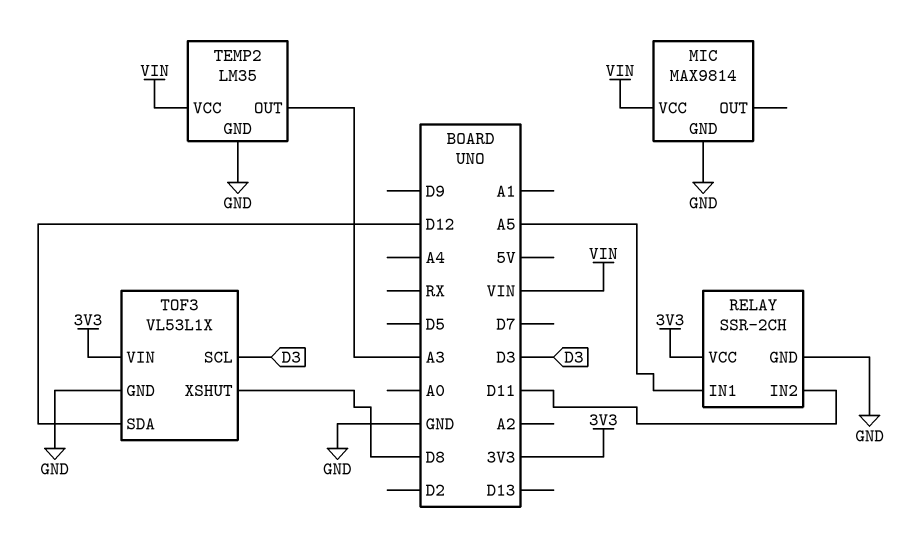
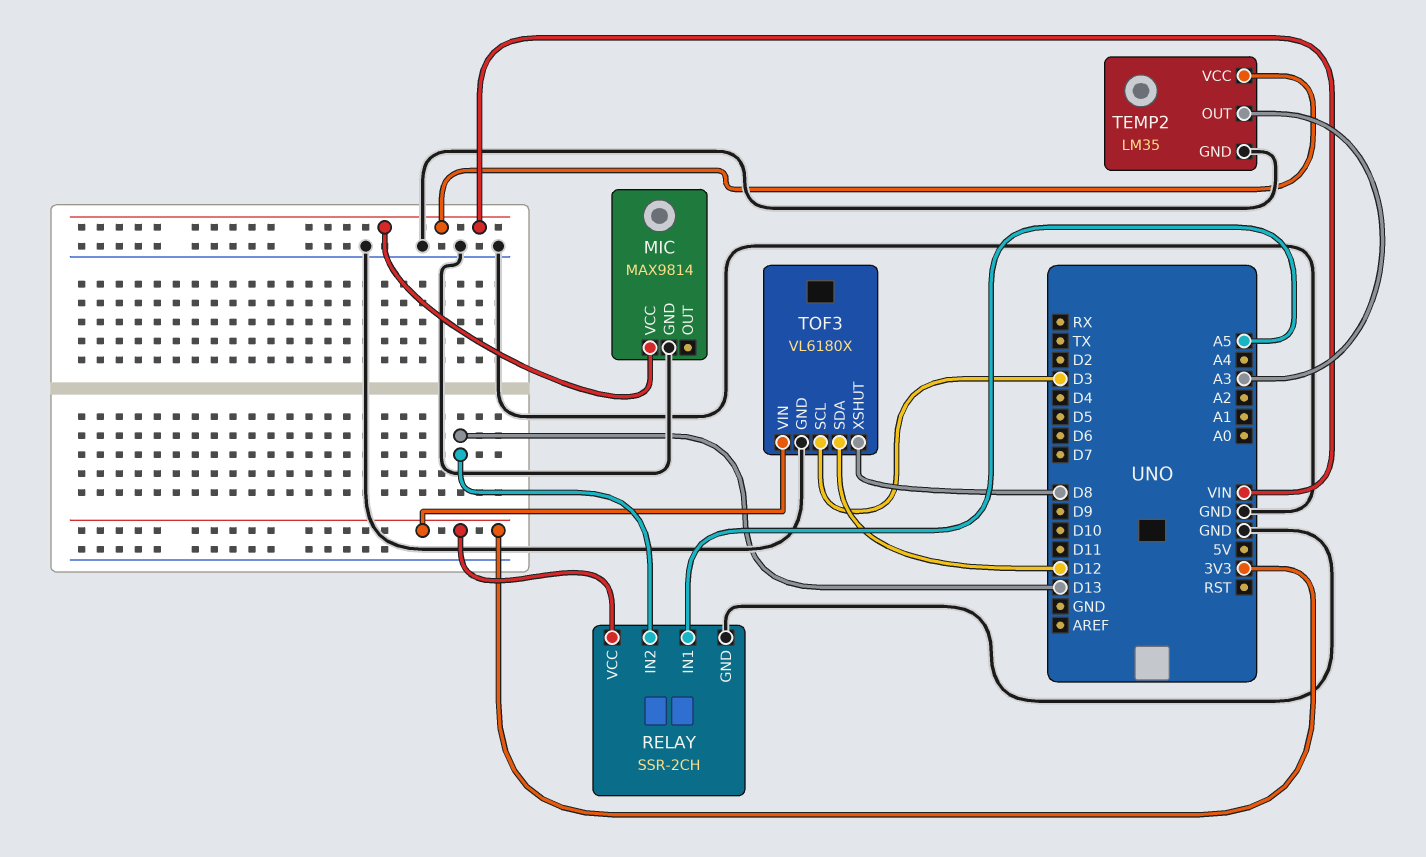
RELAY pin IN2: D11 -> D13
TOF3: VL53L1X -> VL6180X

